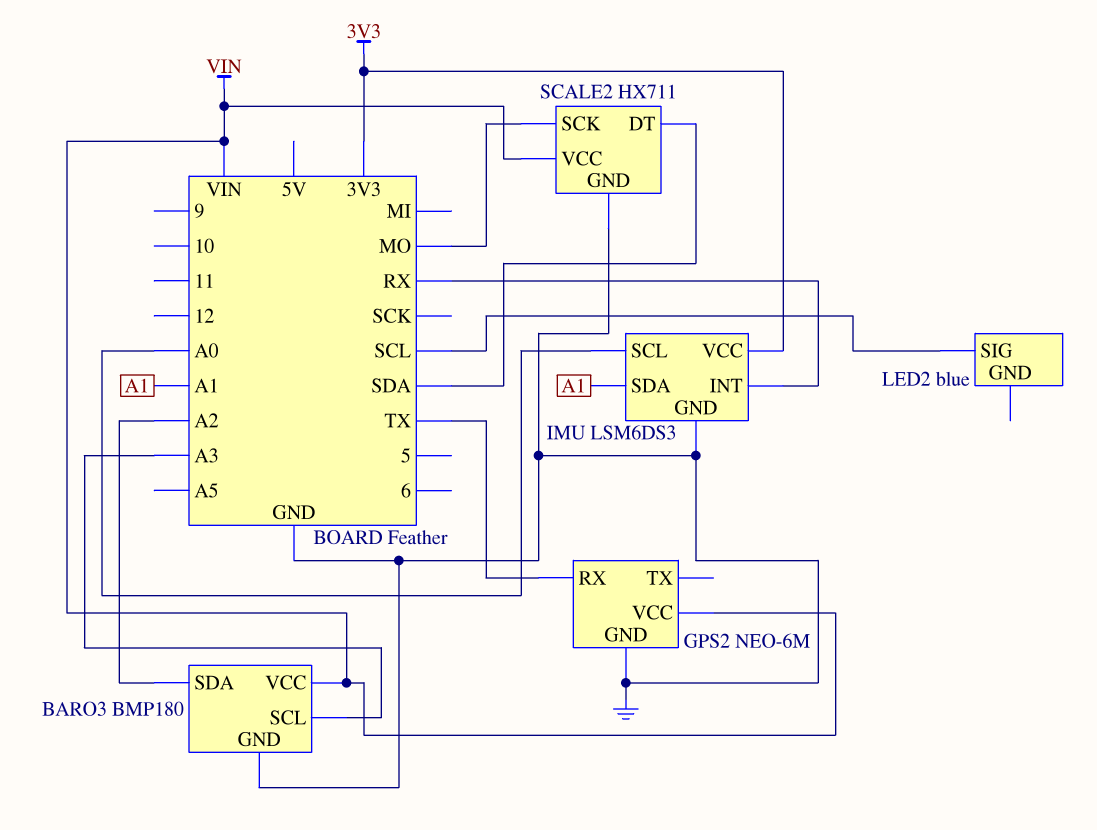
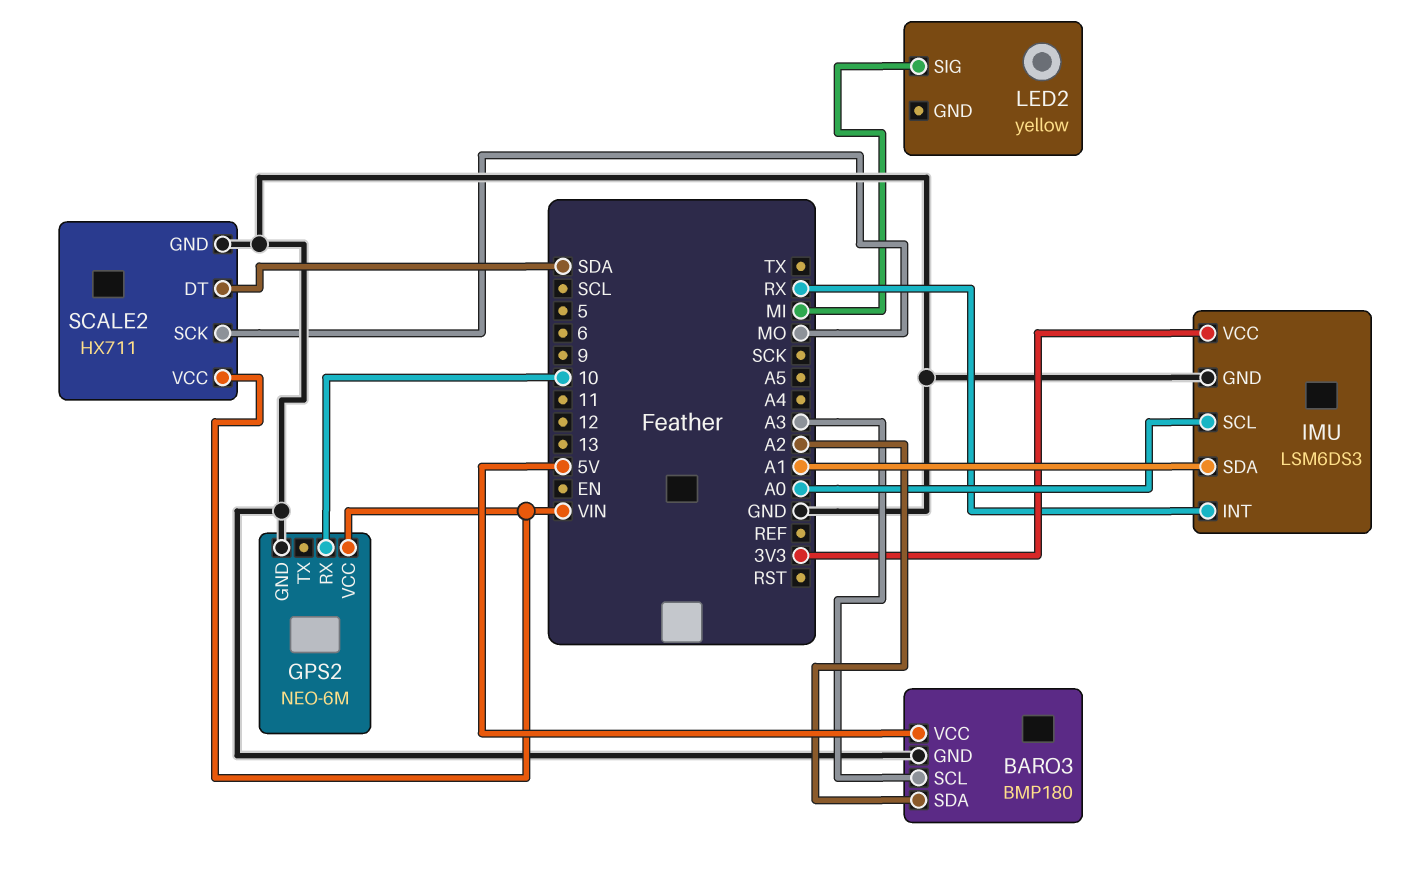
BARO3 pin VCC: VIN -> 5V
GPS2 pin RX: TX -> 10
LED2: blue -> yellow
LED2 pin SIG: SCL -> MI

